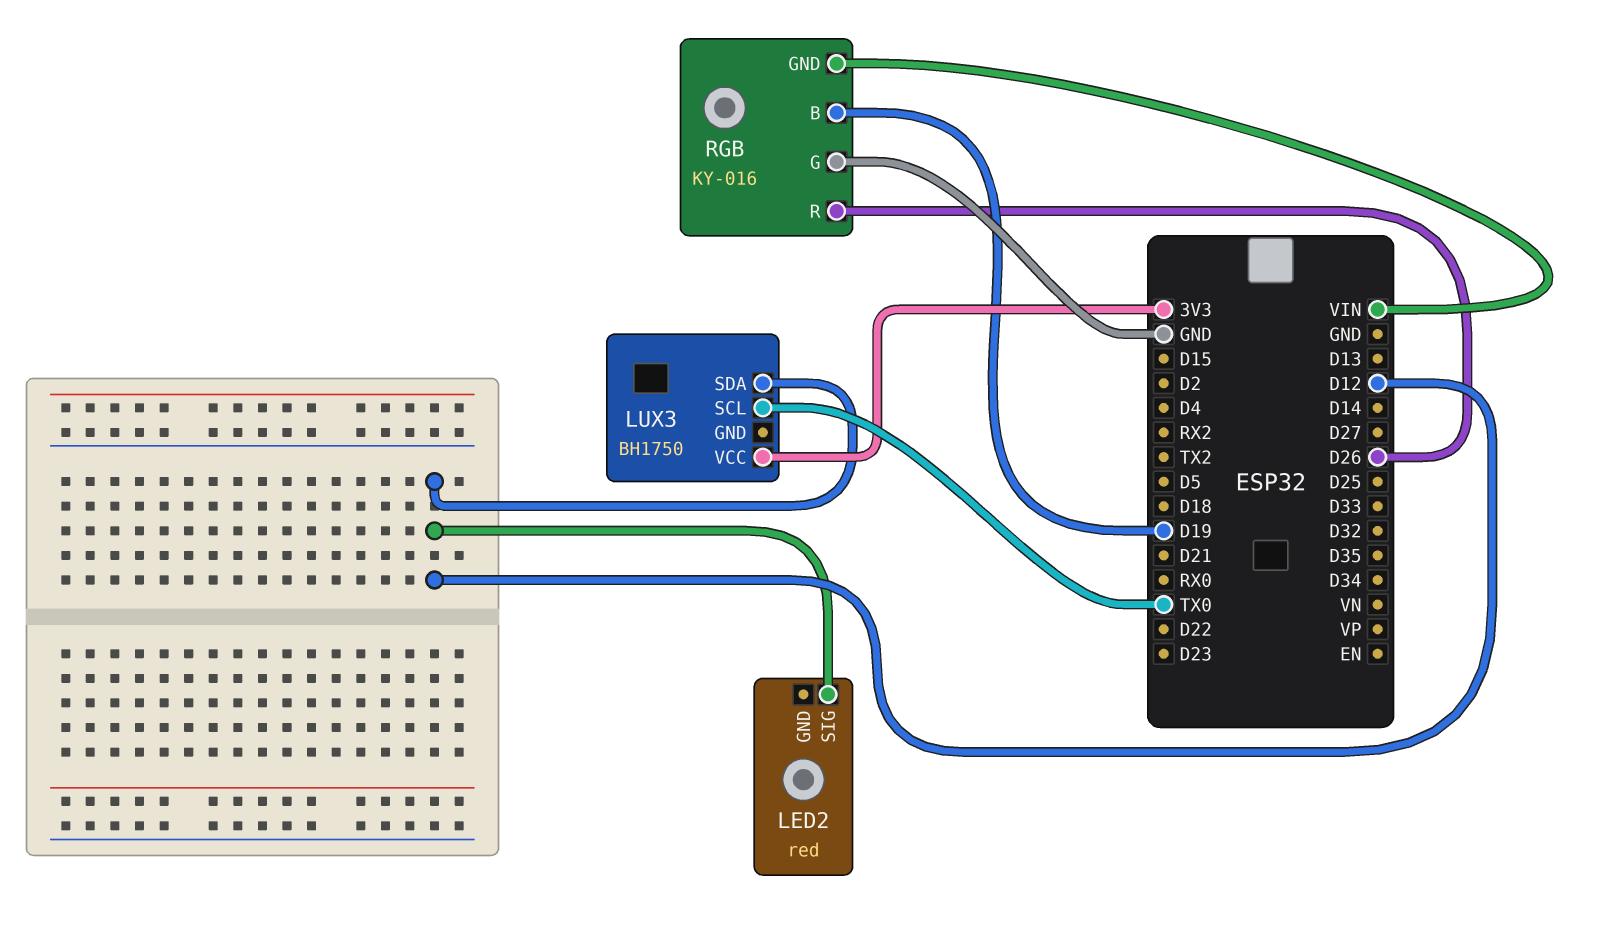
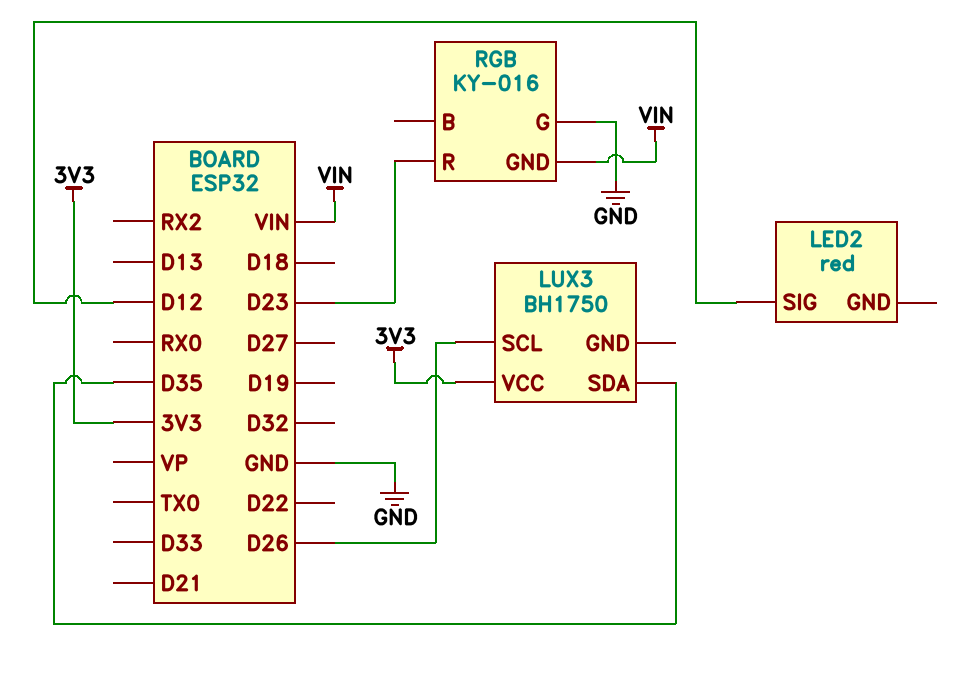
LUX3 pin SCL: TX0 -> D26
LUX3 pin SDA: D12 -> D35
RGB pin B: D19 -> none
RGB pin R: D26 -> D23

